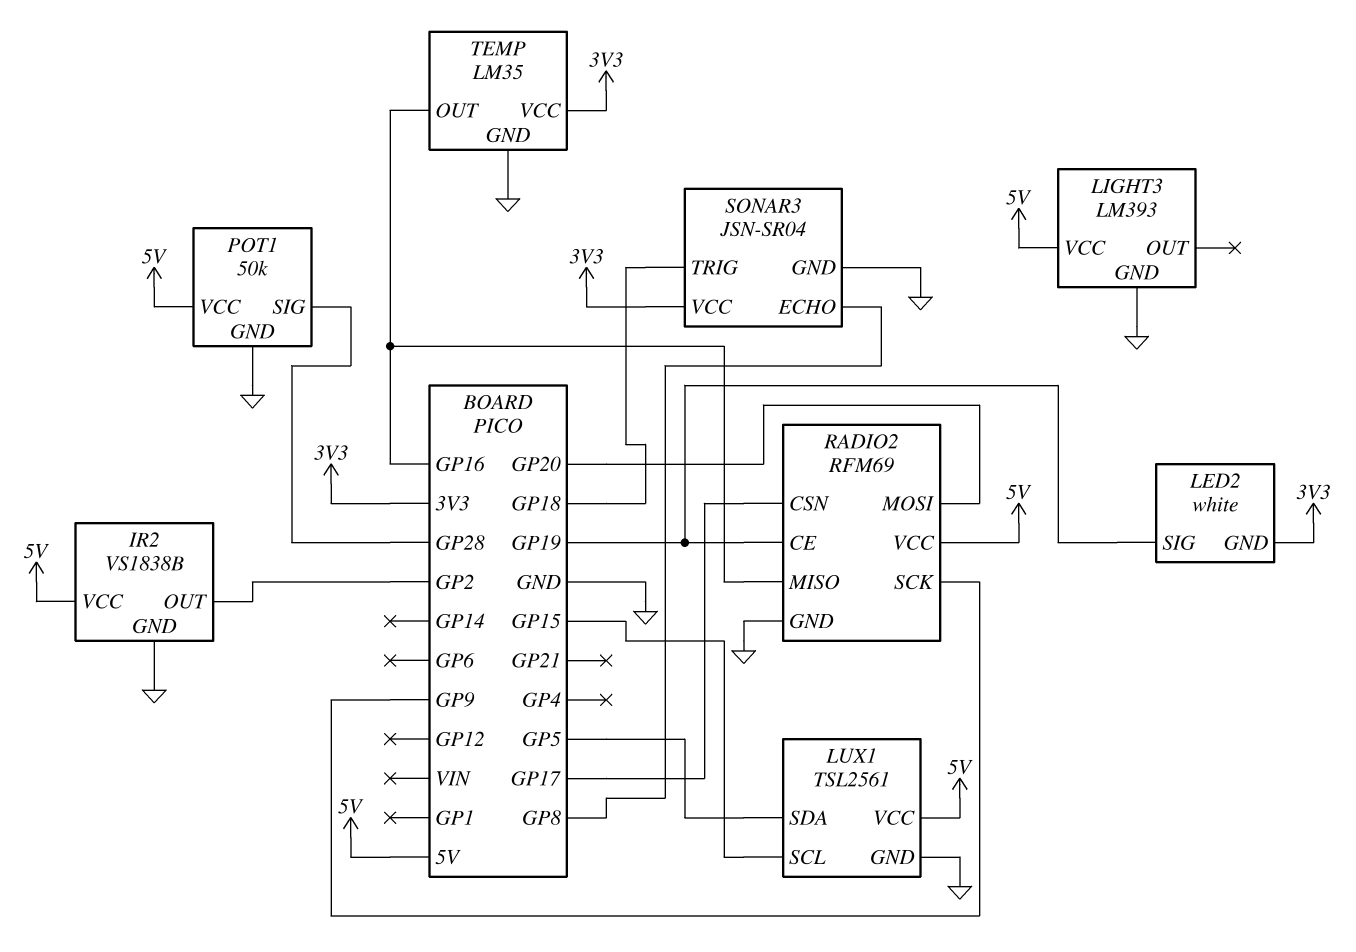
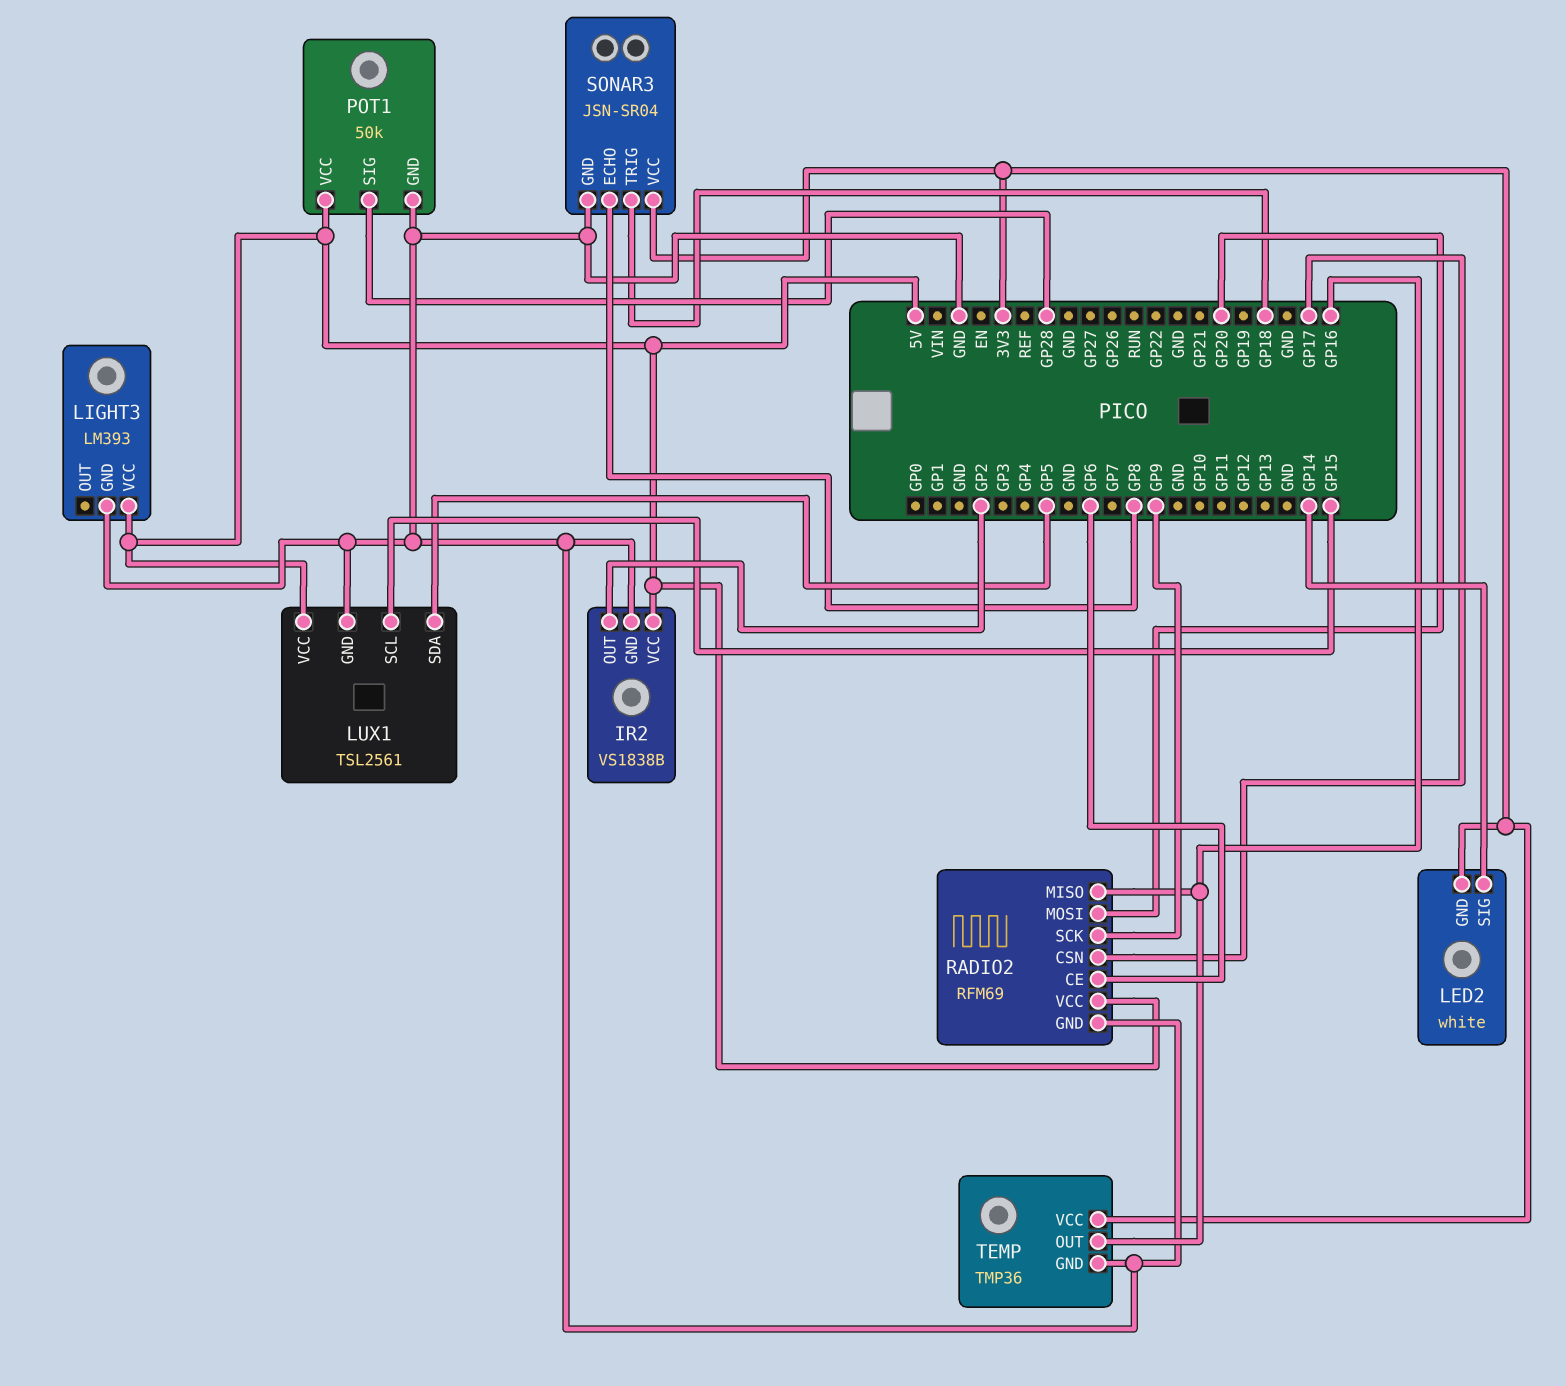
LED2 pin SIG: GP19 -> GP14
RADIO2 pin CE: GP19 -> GP6
TEMP: LM35 -> TMP36

